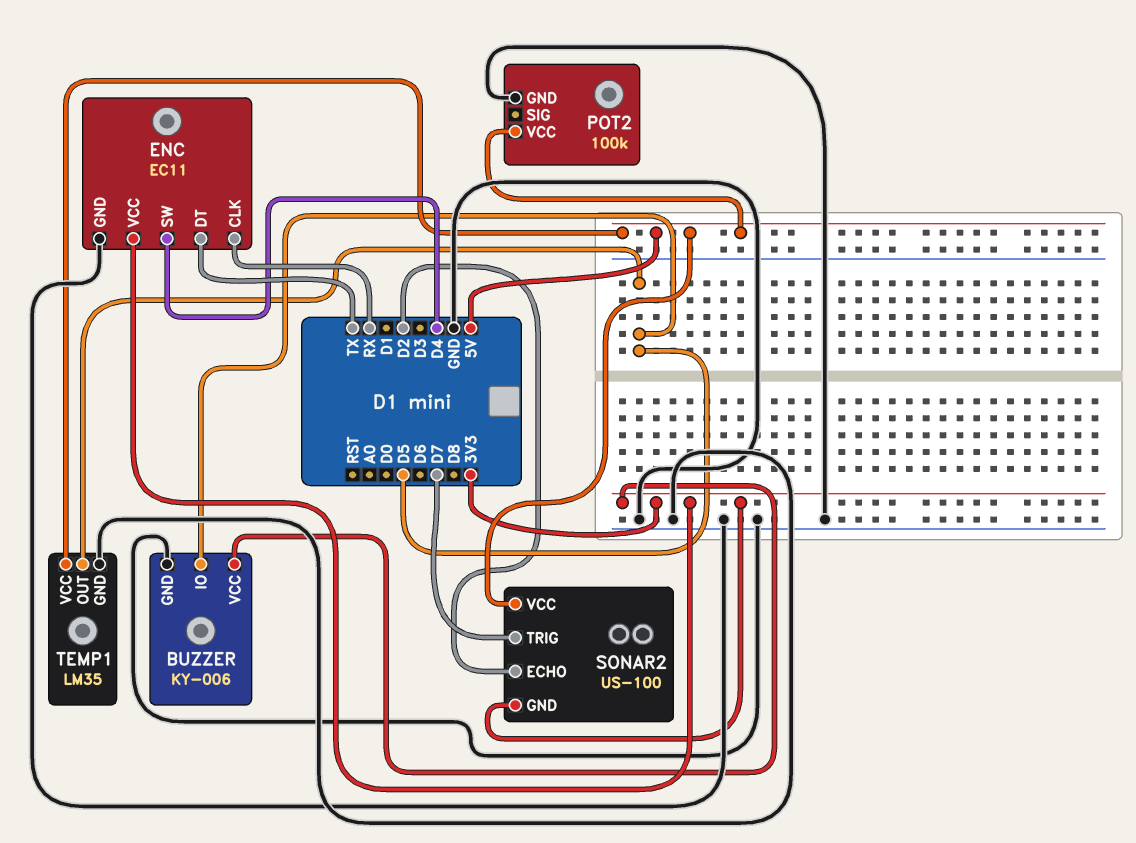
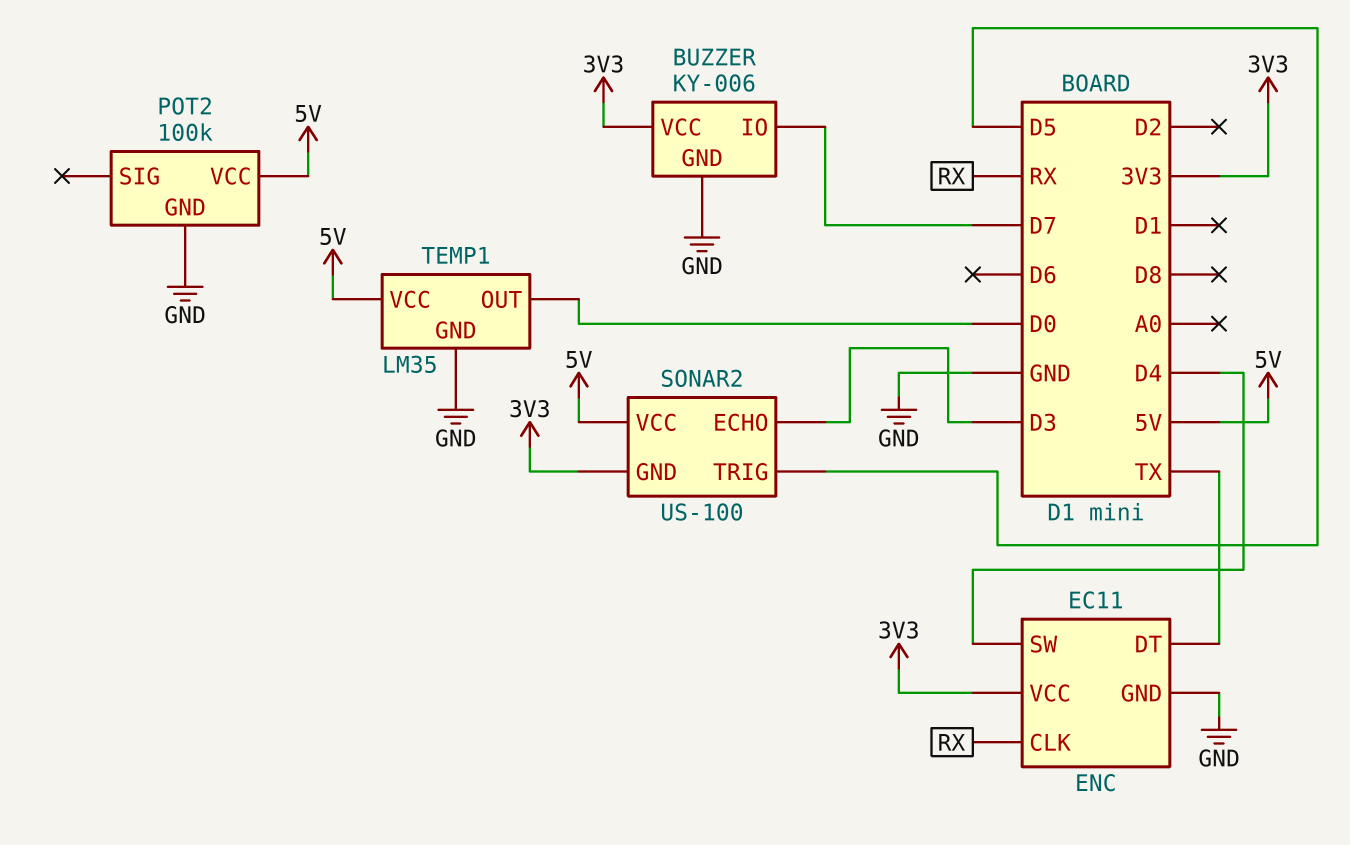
BUZZER pin IO: D5 -> D7
SONAR2 pin ECHO: D2 -> D3
SONAR2 pin TRIG: D7 -> D5
TEMP1 pin OUT: D5 -> D0

